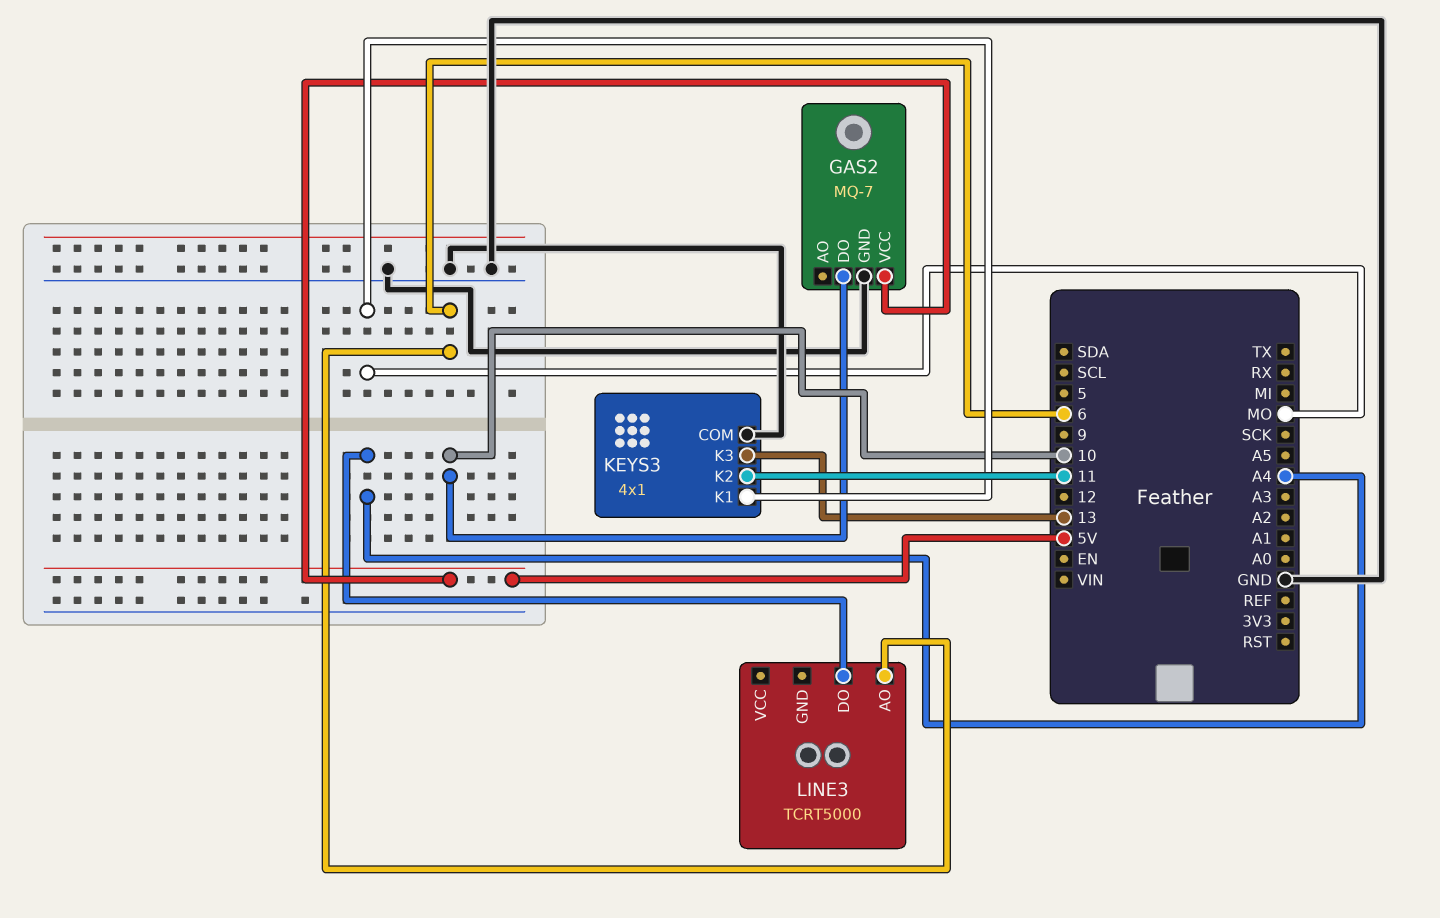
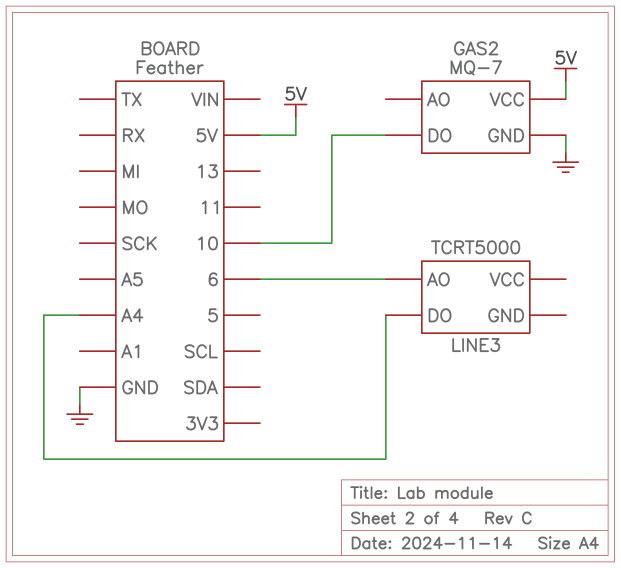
KEYS3: 4x1 -> none
KEYS3 pin COM: GND -> none
KEYS3 pin K1: MO -> none
KEYS3 pin K2: 11 -> none
KEYS3 pin K3: 13 -> none

